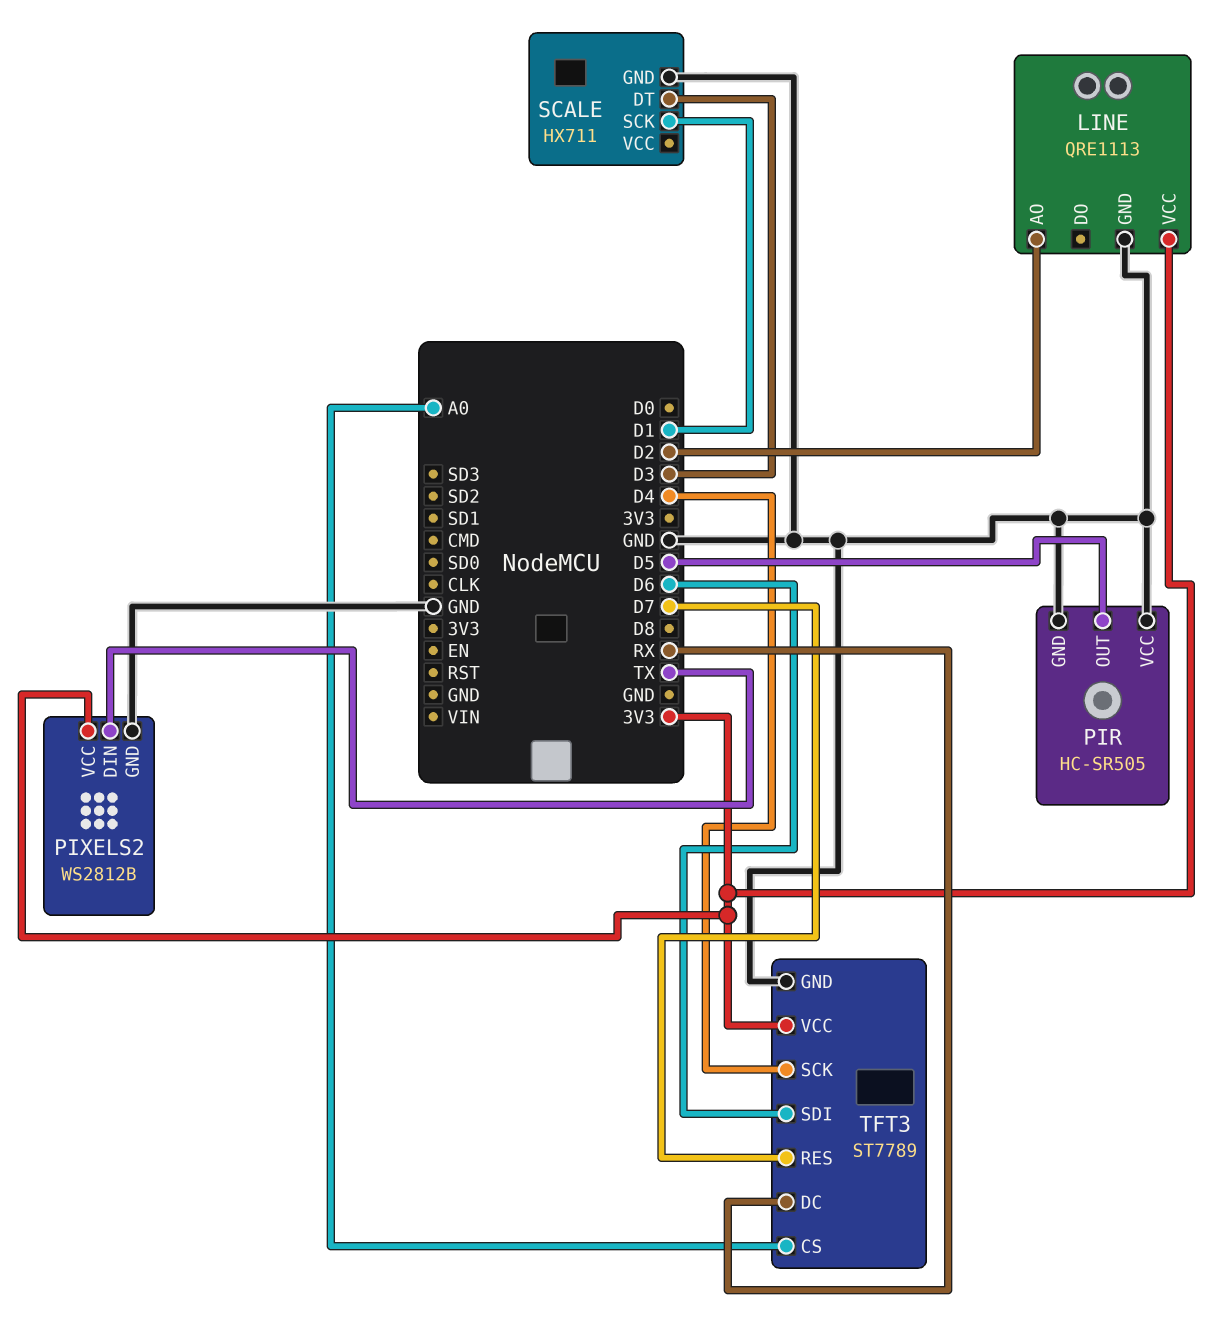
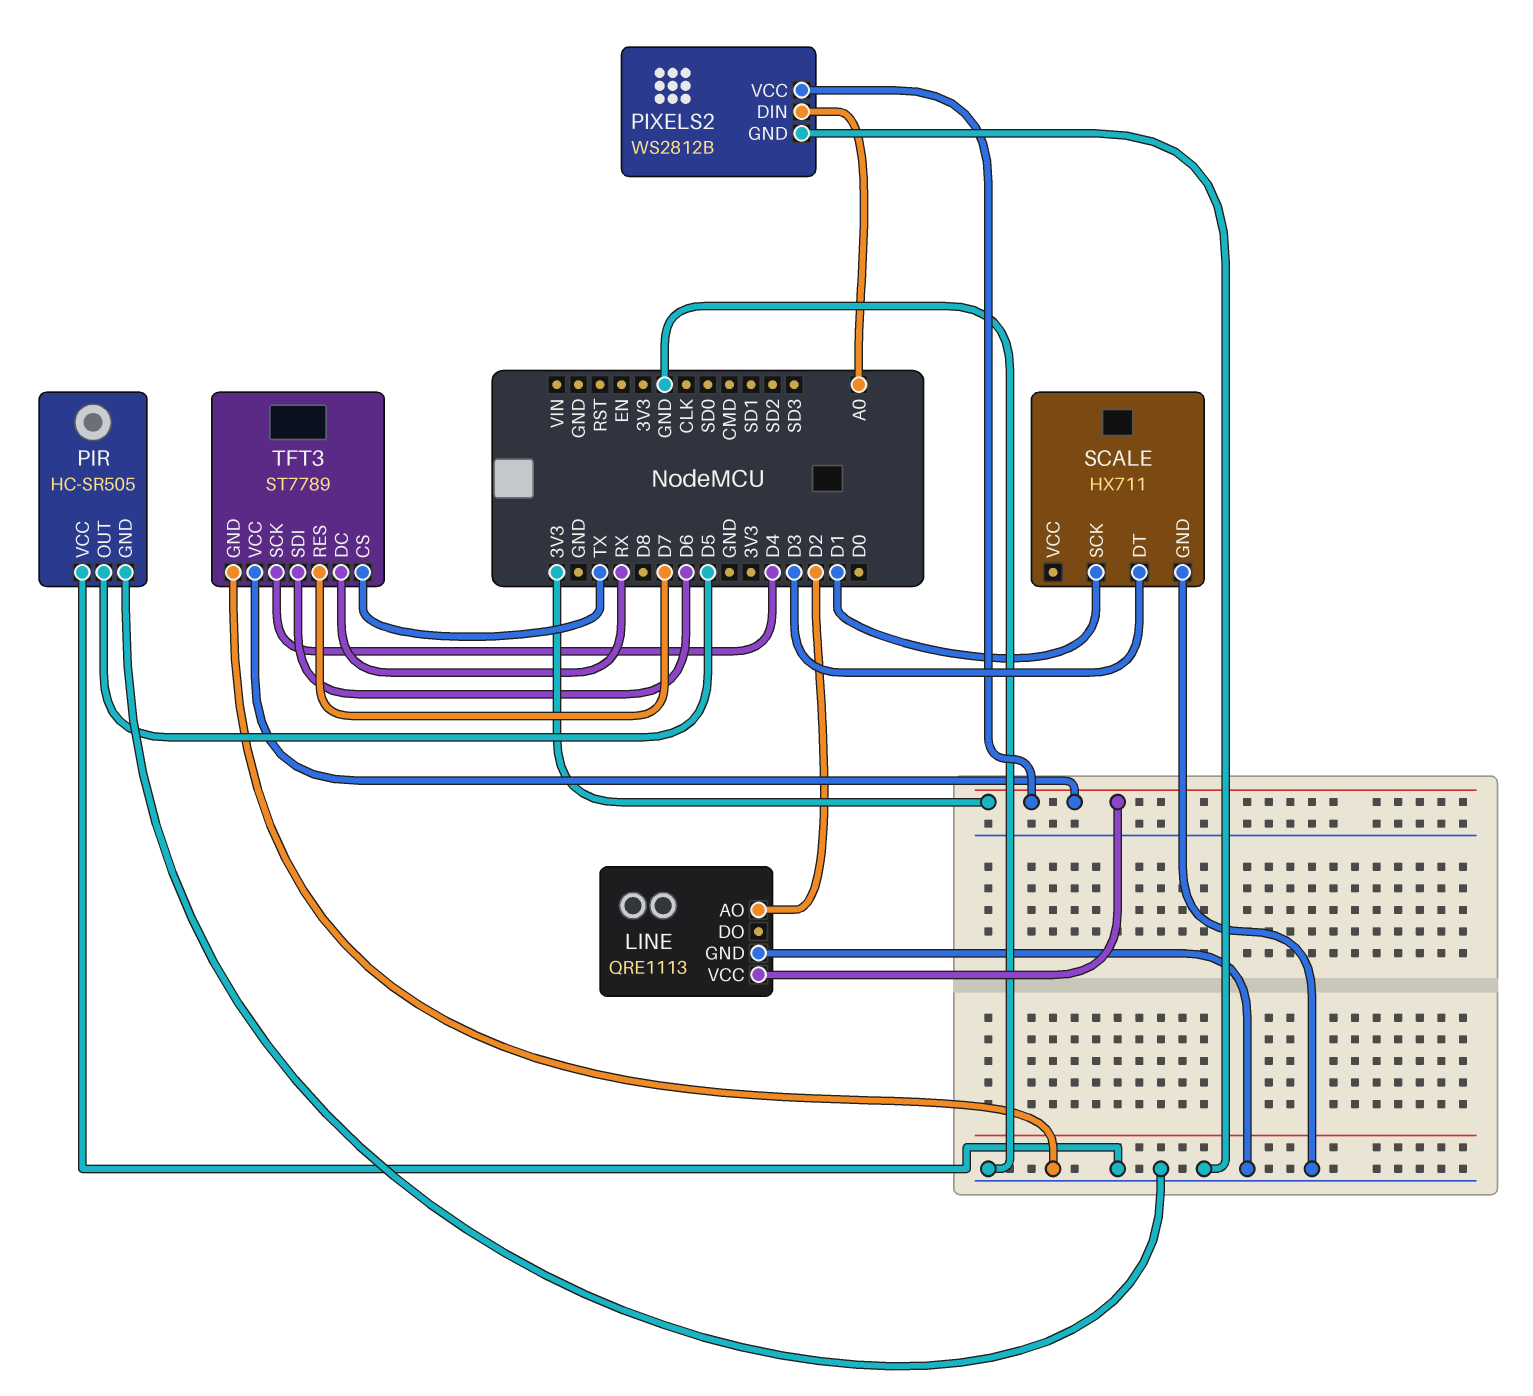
PIXELS2 pin DIN: TX -> A0
TFT3 pin CS: A0 -> TX

